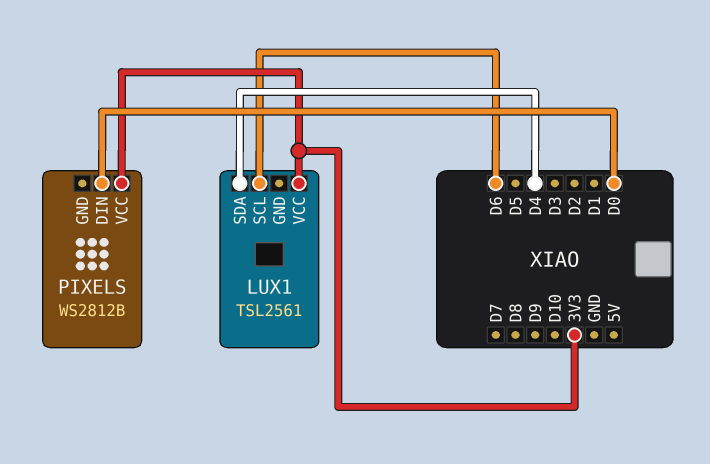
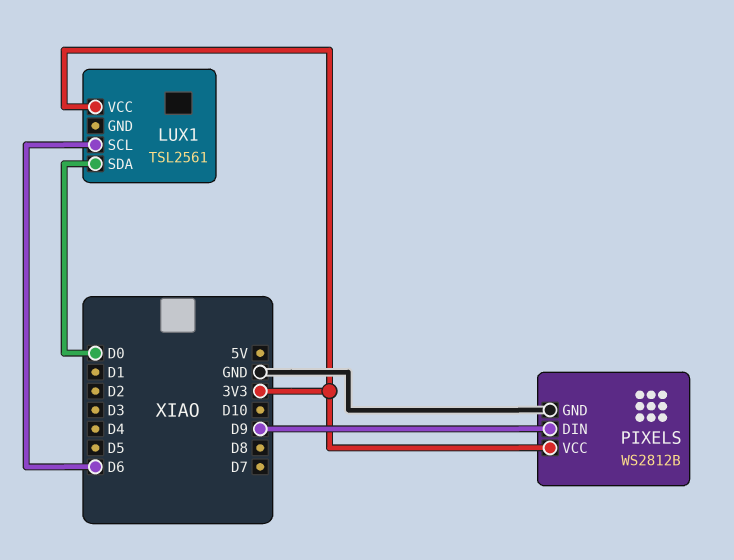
LUX1 pin SDA: D4 -> D0
PIXELS pin DIN: D0 -> D9
PIXELS pin GND: none -> GND

